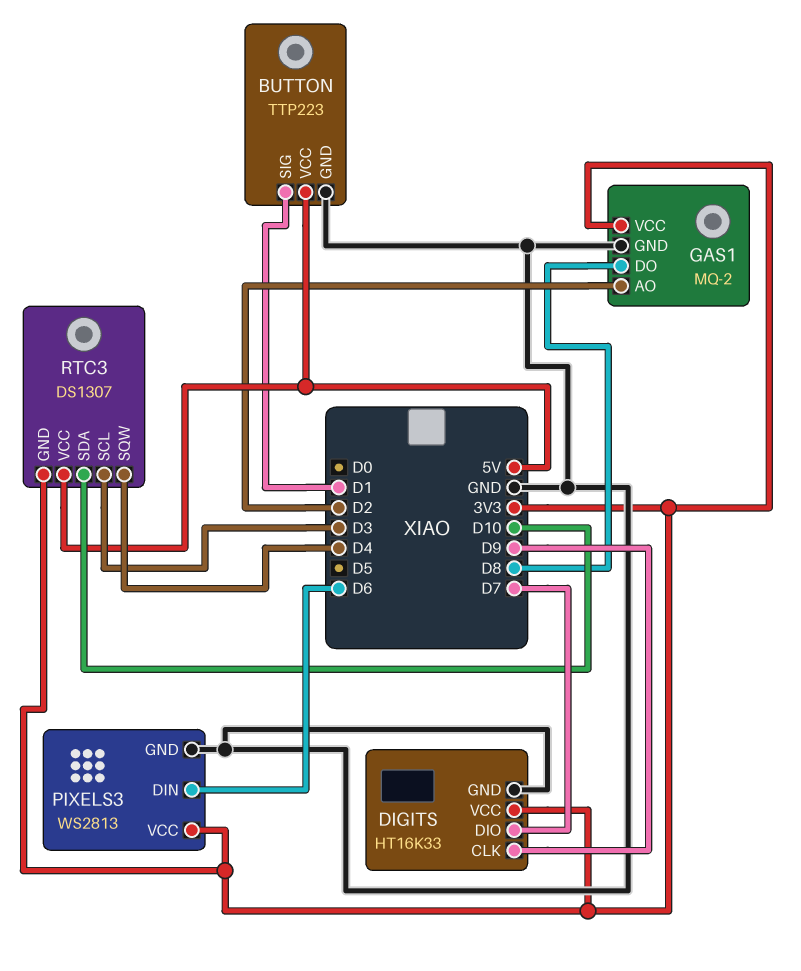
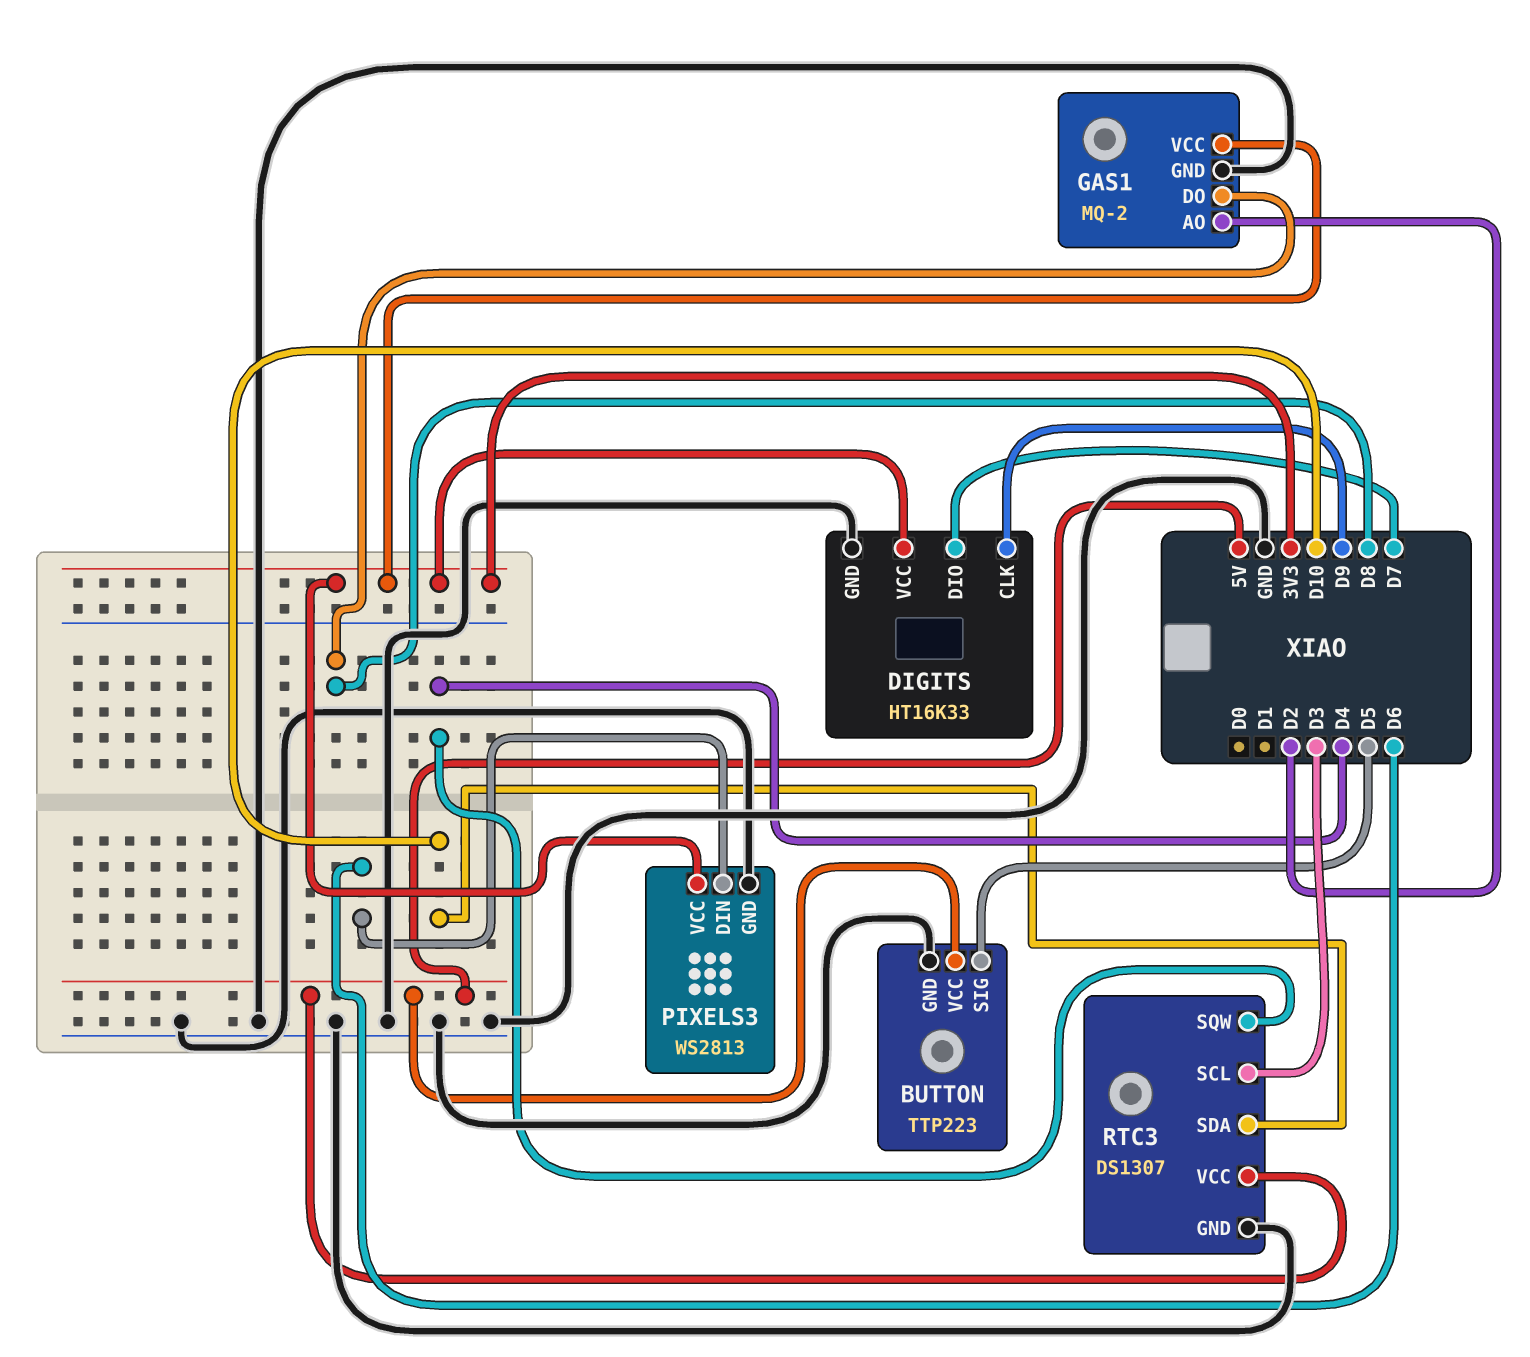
BUTTON pin SIG: D1 -> D5
RTC3 pin GND: 3V3 -> GND

